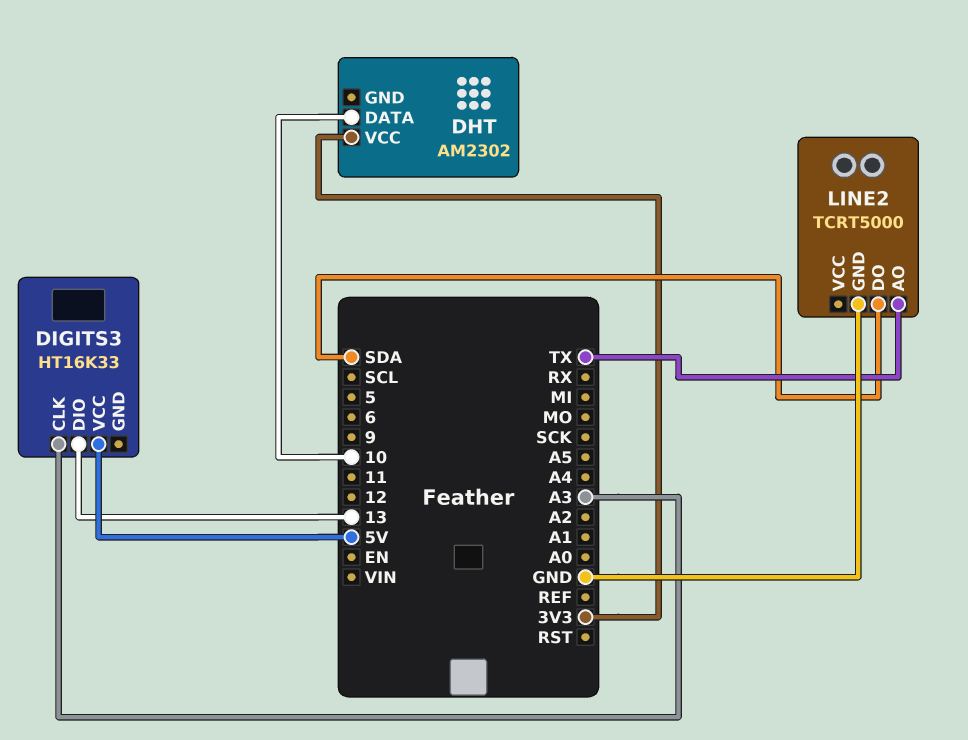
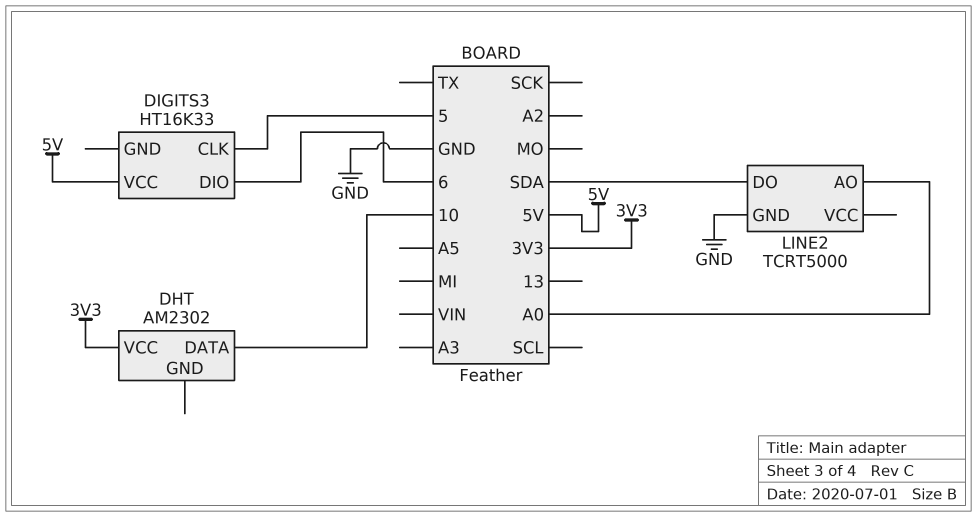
DIGITS3 pin CLK: A3 -> 5
DIGITS3 pin DIO: 13 -> 6
LINE2 pin AO: TX -> A0

